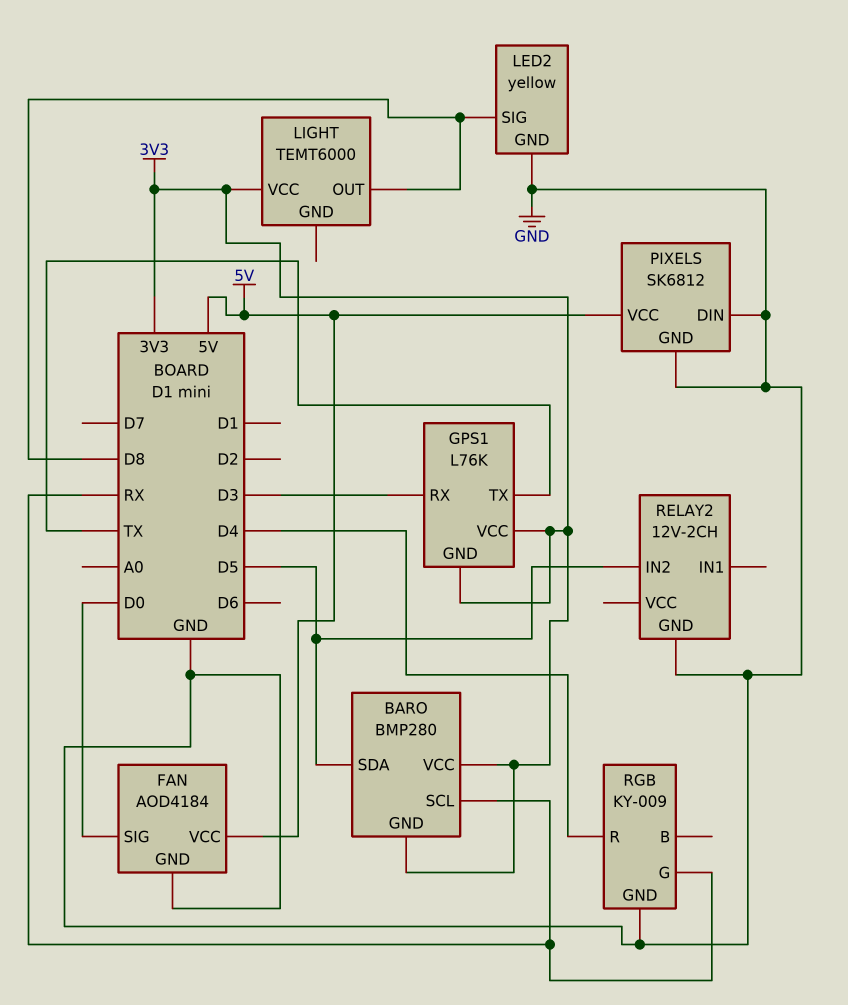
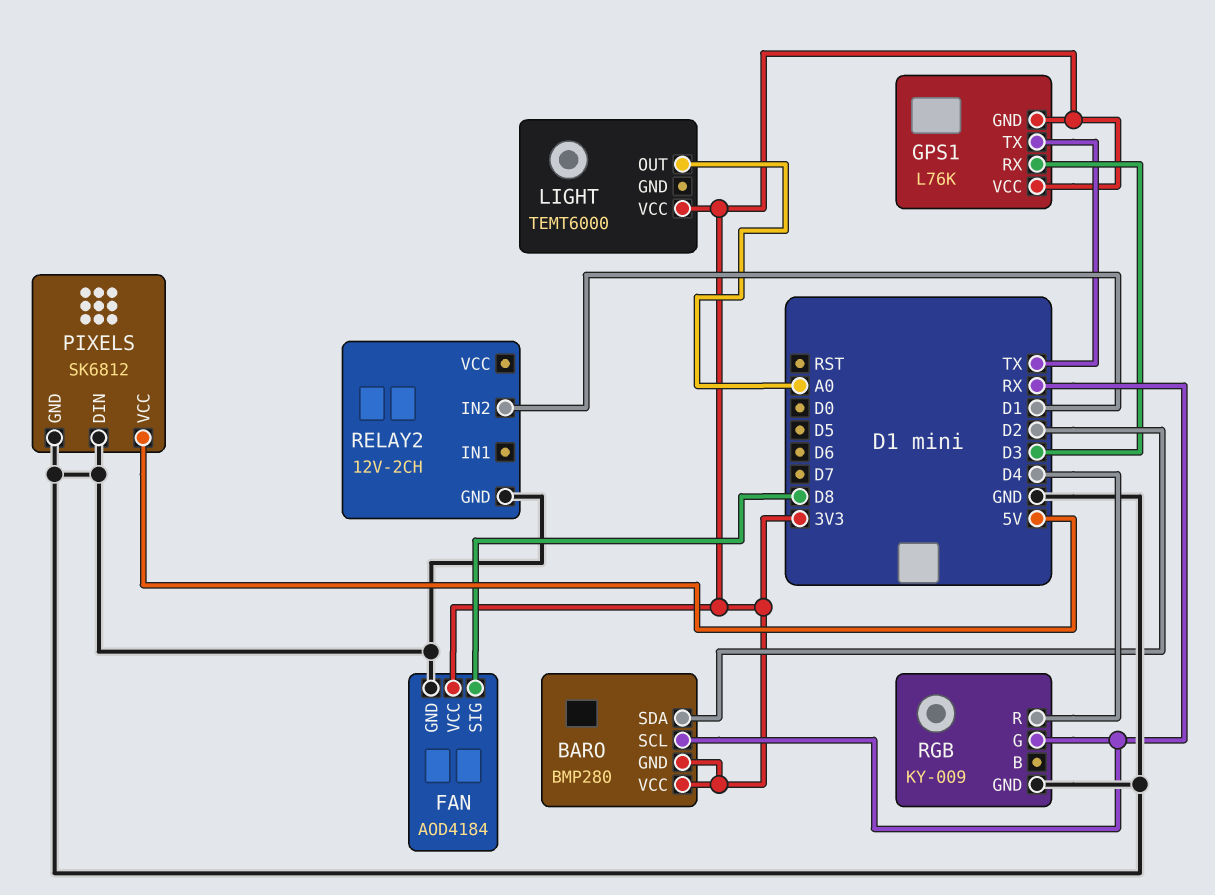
BARO pin SDA: D5 -> D2
FAN pin SIG: D0 -> D8
FAN pin VCC: 5V -> 3V3
LED2: yellow -> none
LED2 pin GND: GND -> none
LED2 pin SIG: D8 -> none
LIGHT pin OUT: D8 -> A0
RELAY2 pin IN2: D5 -> D1

